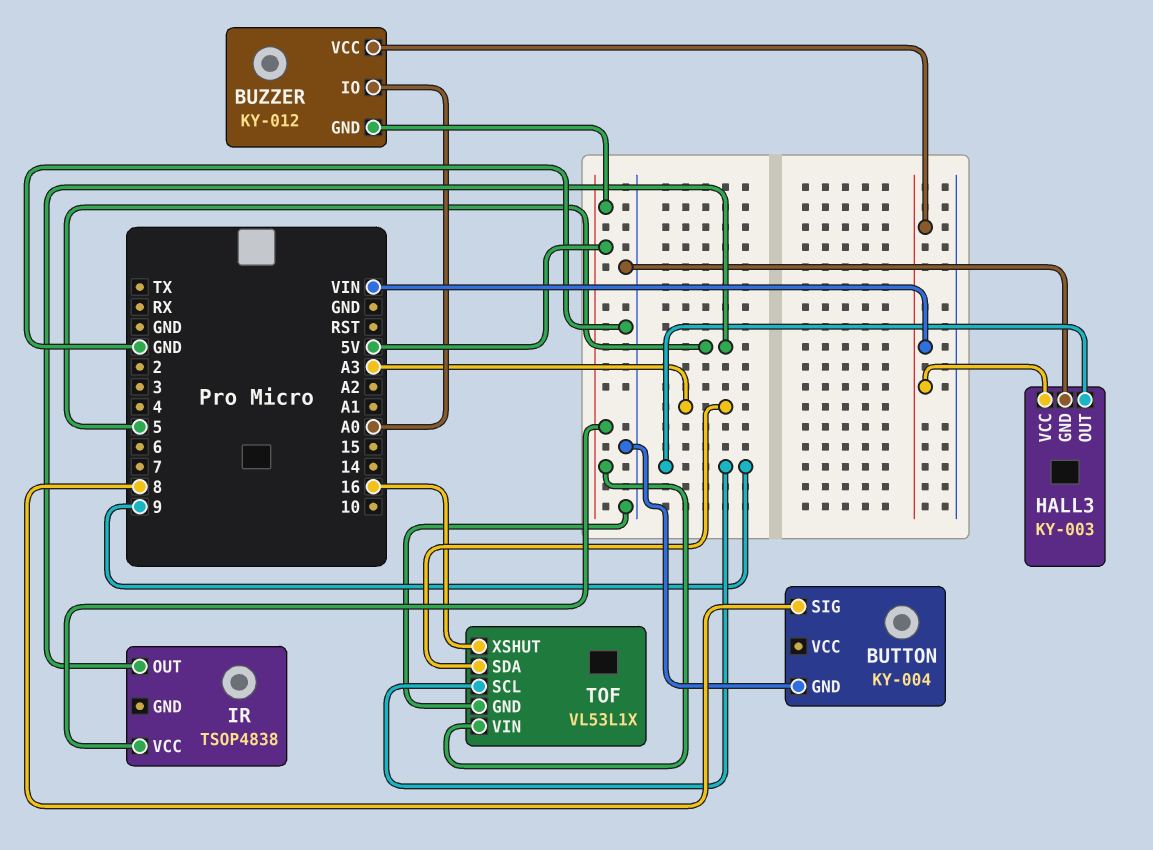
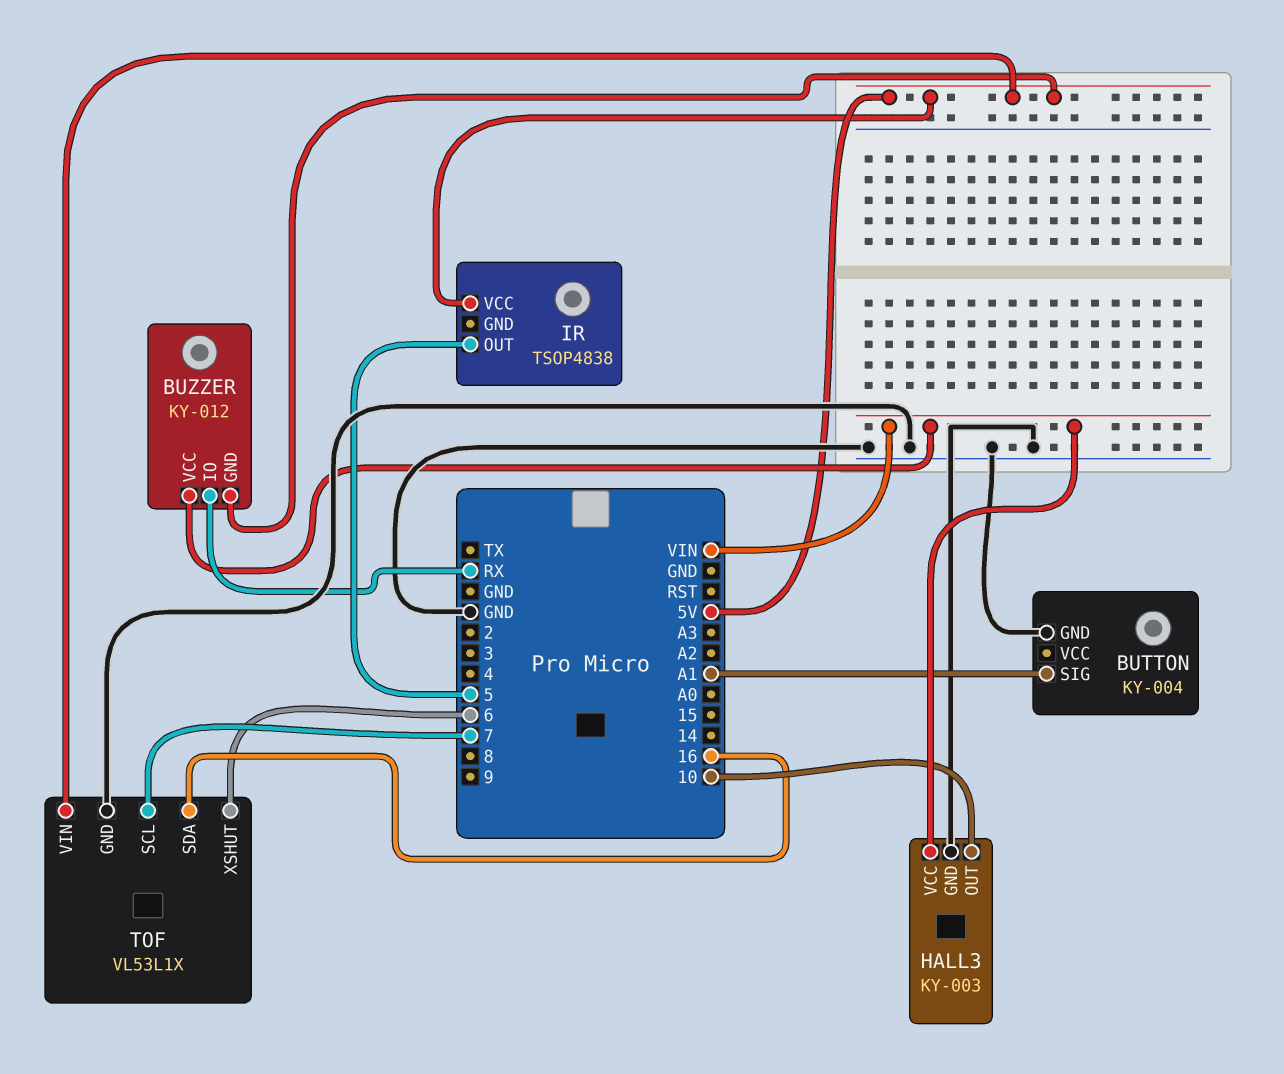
BUTTON pin SIG: 8 -> A1
BUZZER pin IO: A0 -> RX
HALL3 pin OUT: 9 -> 10
TOF pin SCL: 9 -> 7
TOF pin SDA: A3 -> 16
TOF pin XSHUT: 16 -> 6

